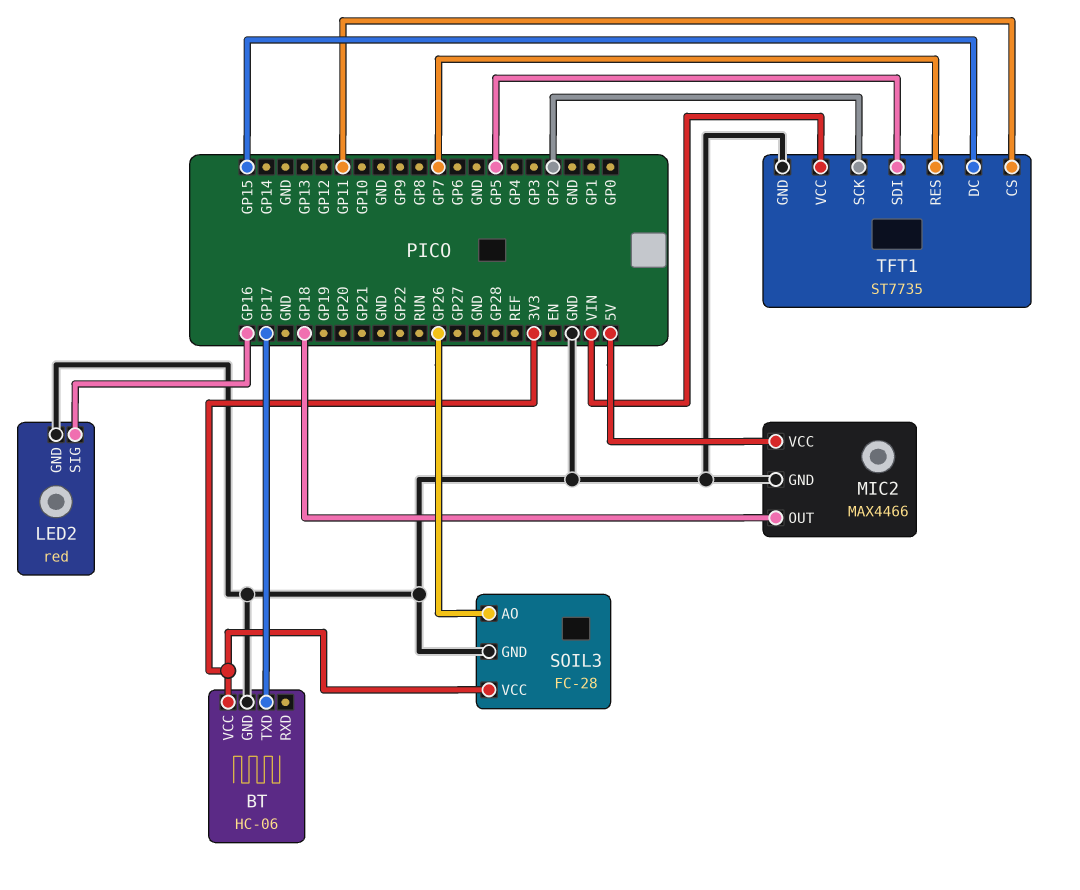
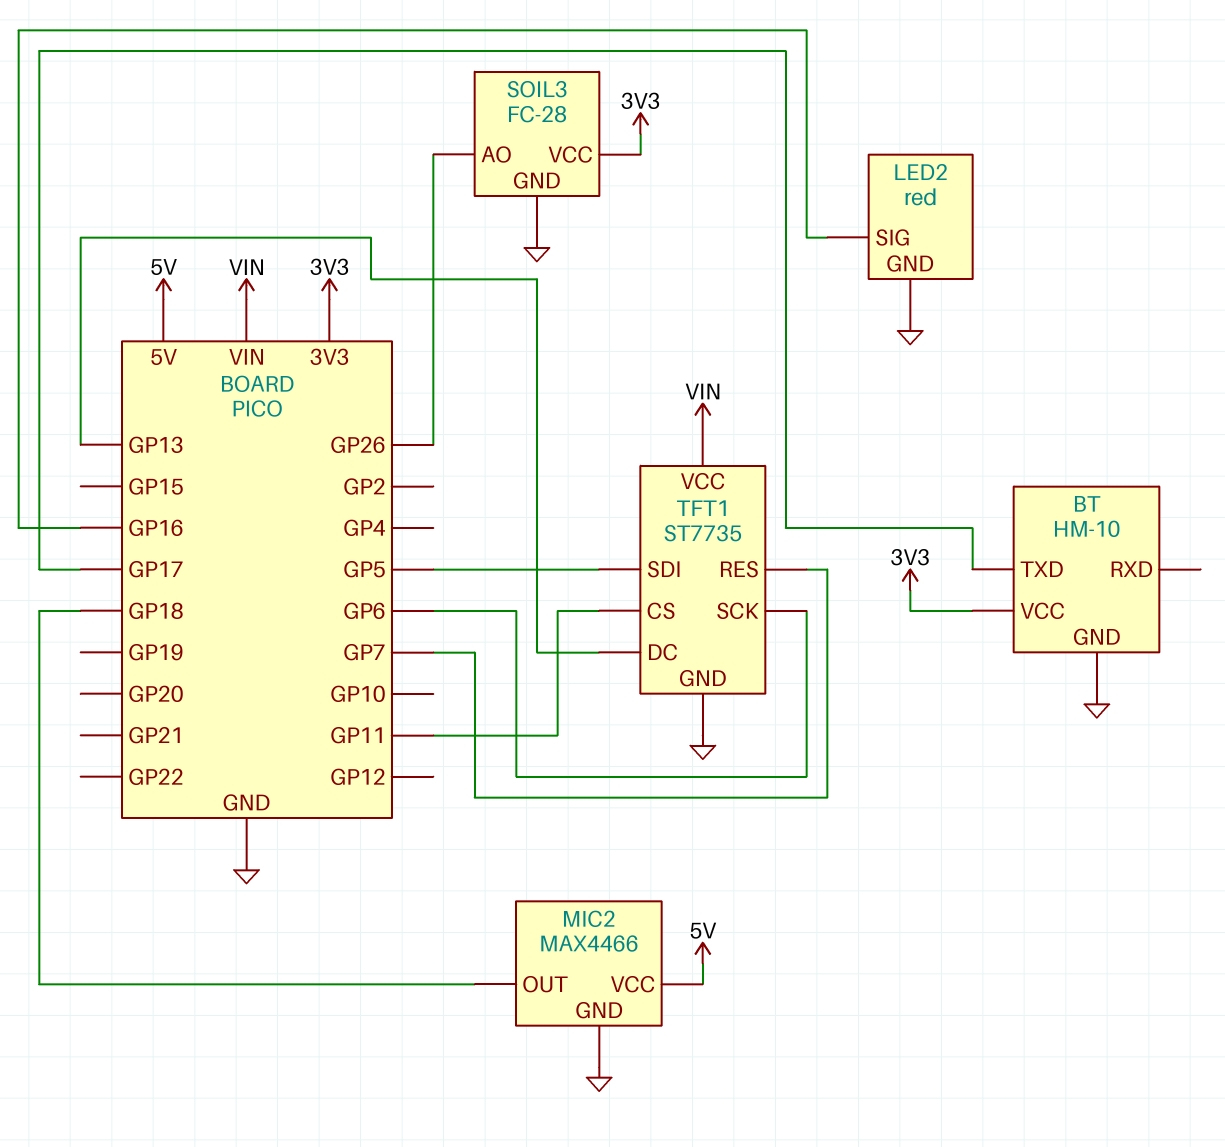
BT: HC-06 -> HM-10
TFT1 pin DC: GP15 -> GP13
TFT1 pin SCK: GP2 -> GP6

